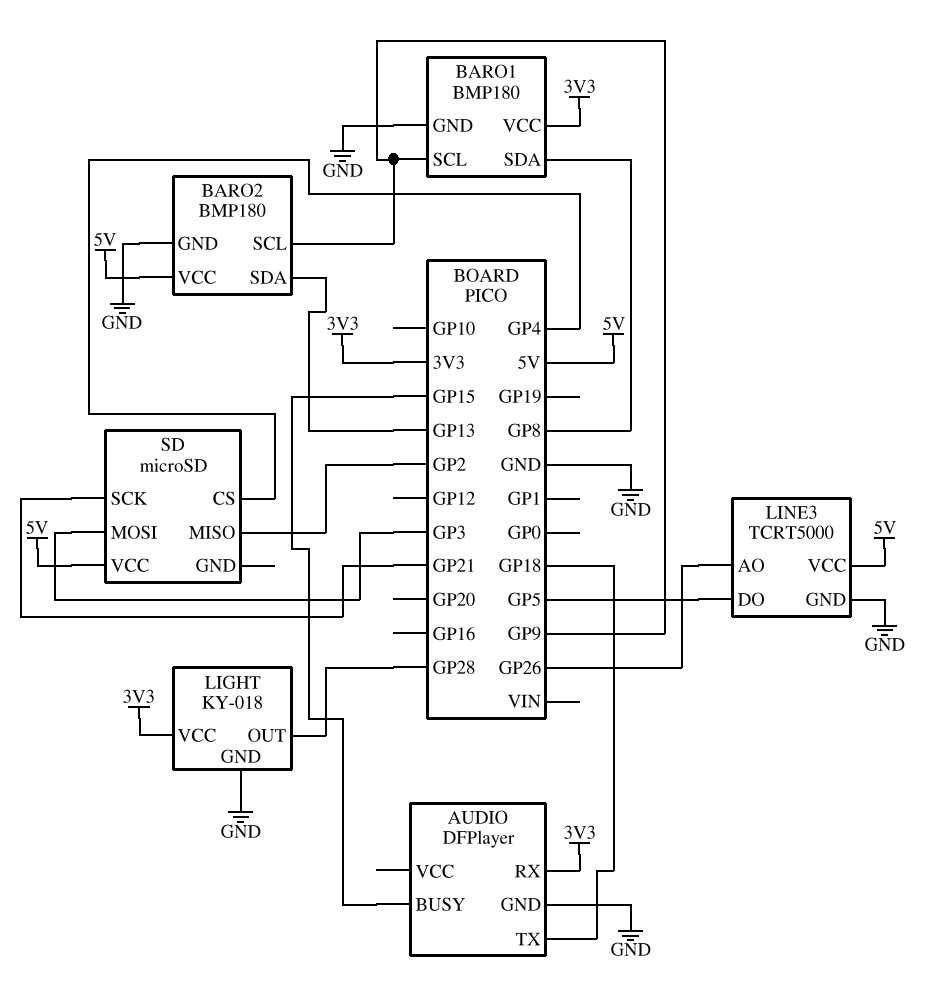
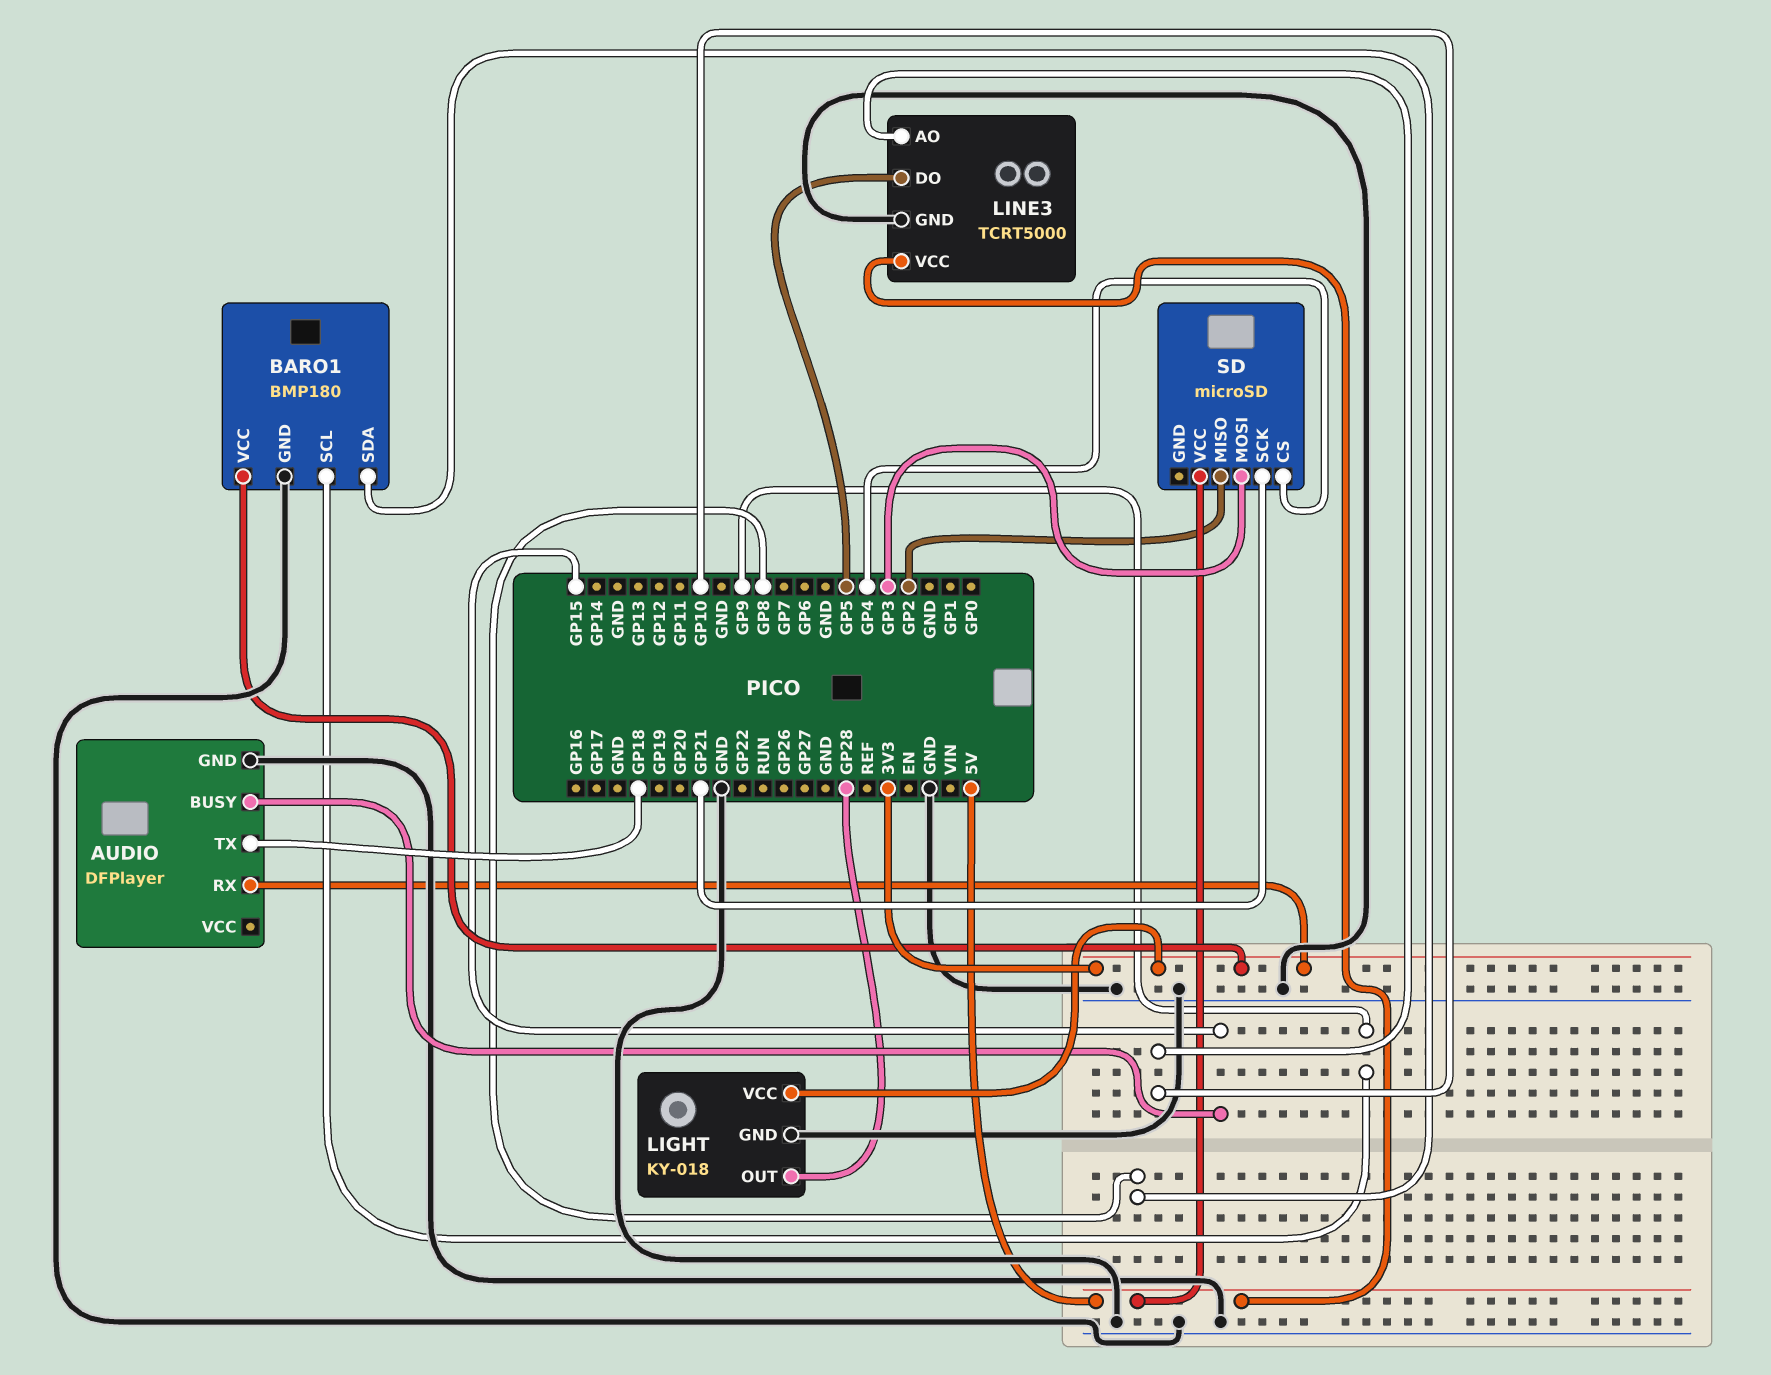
BARO2: BMP180 -> none
BARO2 pin GND: GND -> none
BARO2 pin SCL: GP9 -> none
BARO2 pin SDA: GP13 -> none
BARO2 pin VCC: 5V -> none
LINE3 pin AO: GP26 -> GP10

